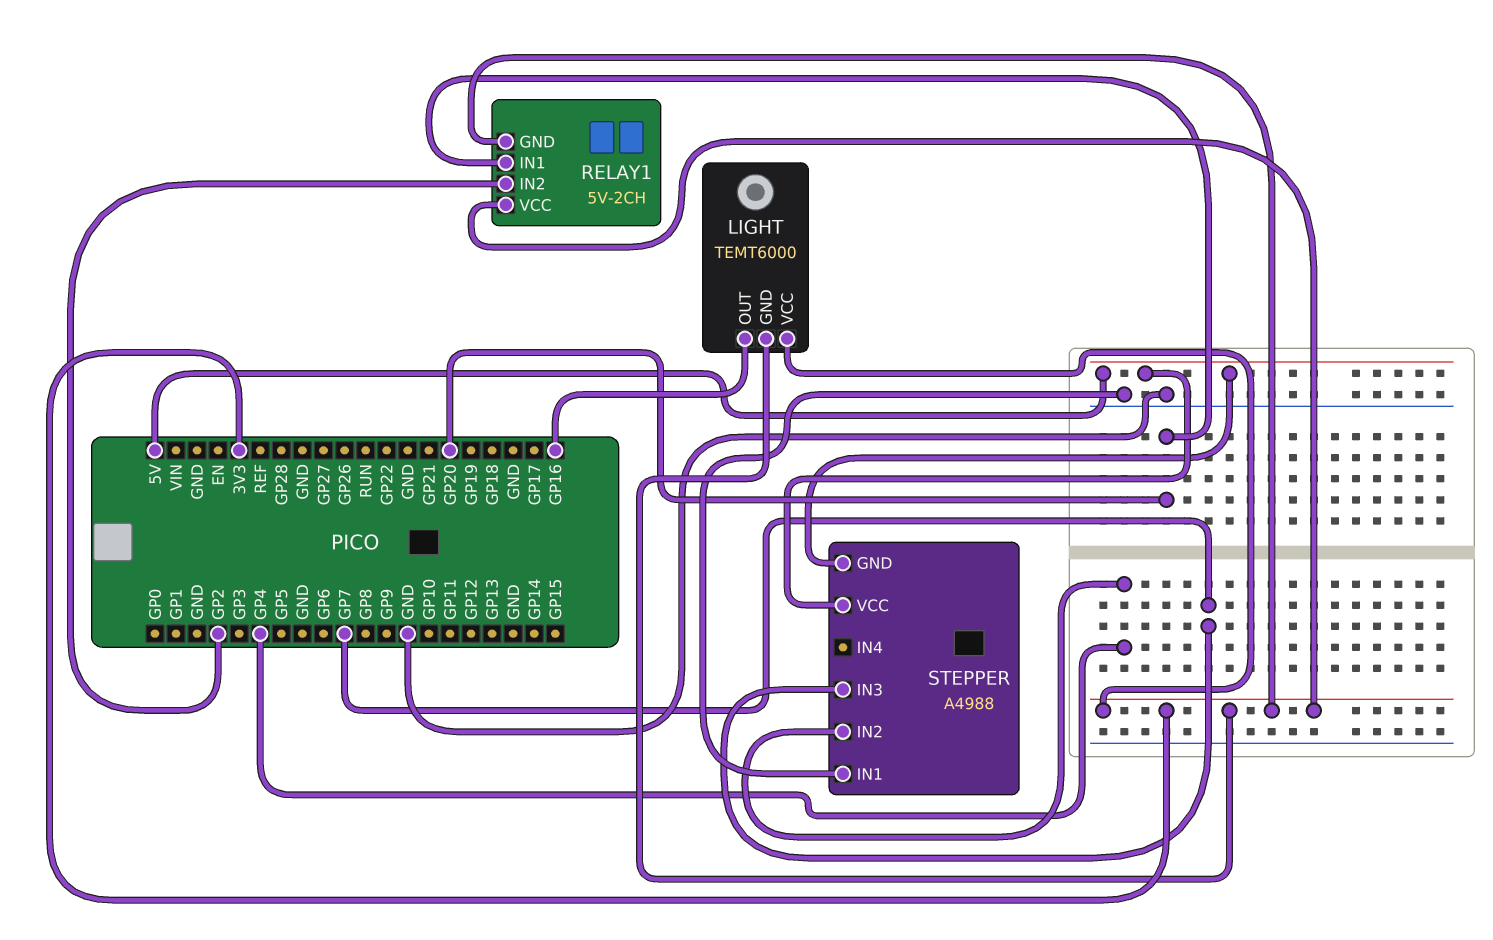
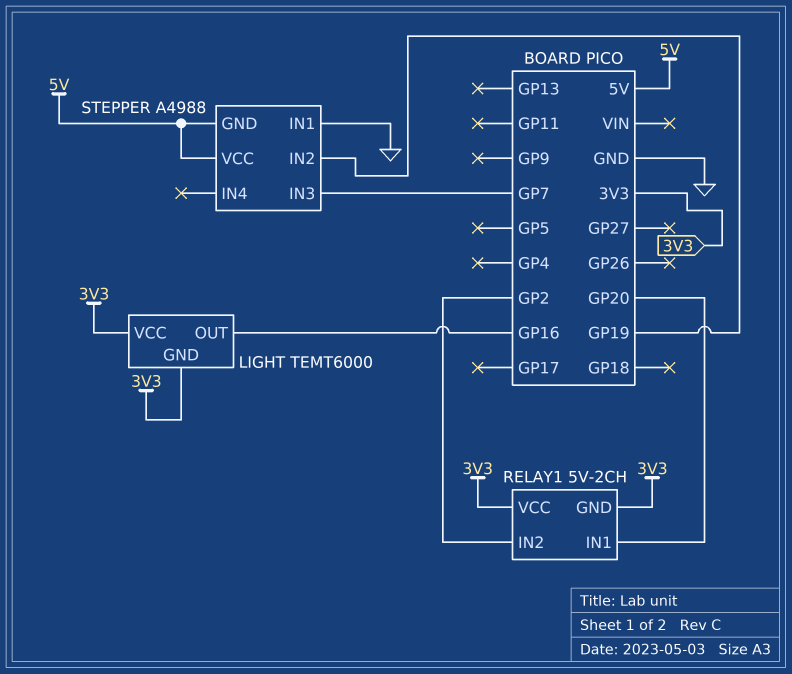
STEPPER pin IN2: GP4 -> GP19

